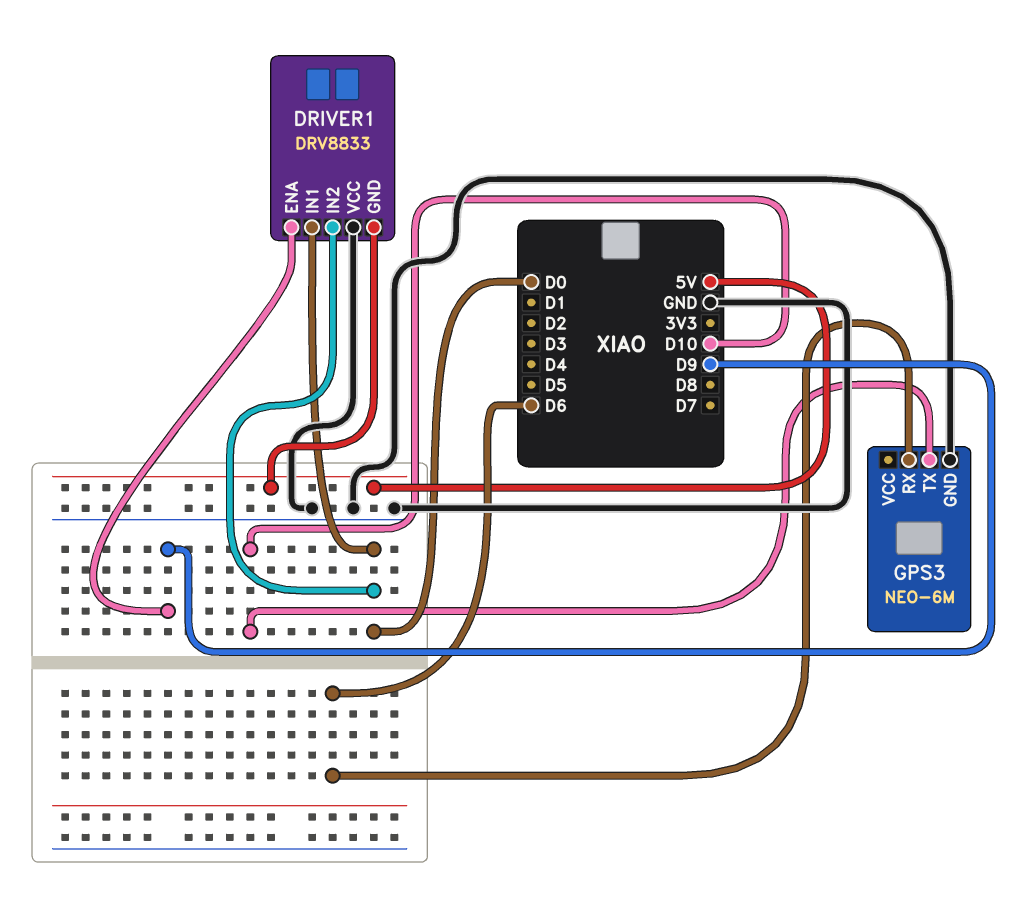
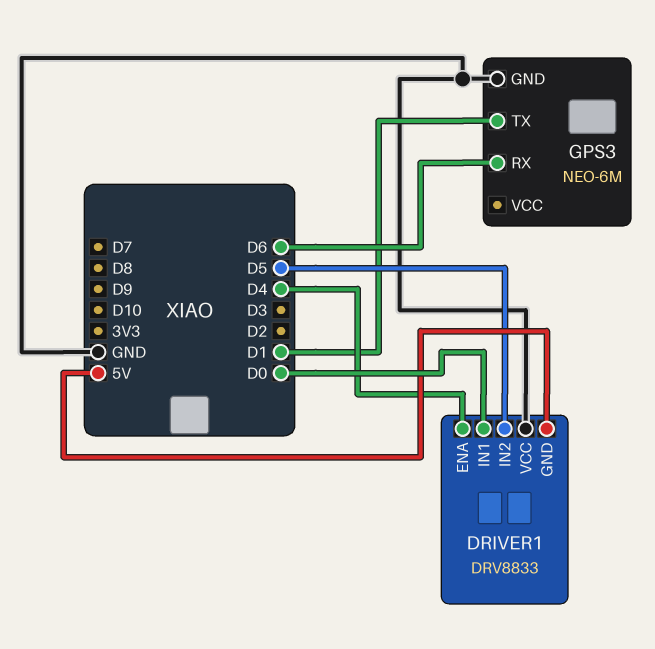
DRIVER1 pin ENA: D9 -> D4
DRIVER1 pin IN2: D0 -> D5
GPS3 pin TX: D10 -> D1

